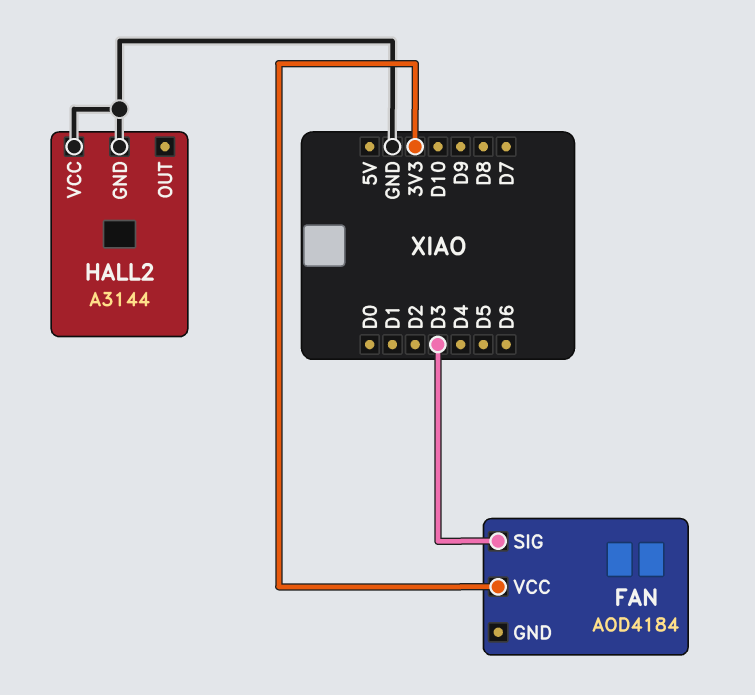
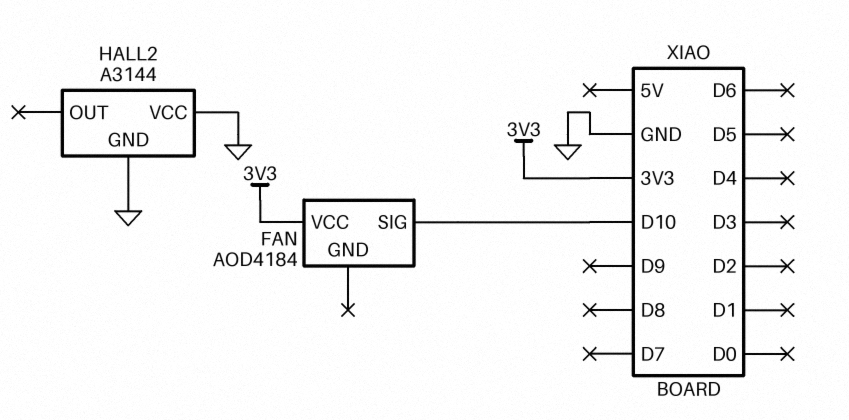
FAN pin SIG: D3 -> D10

